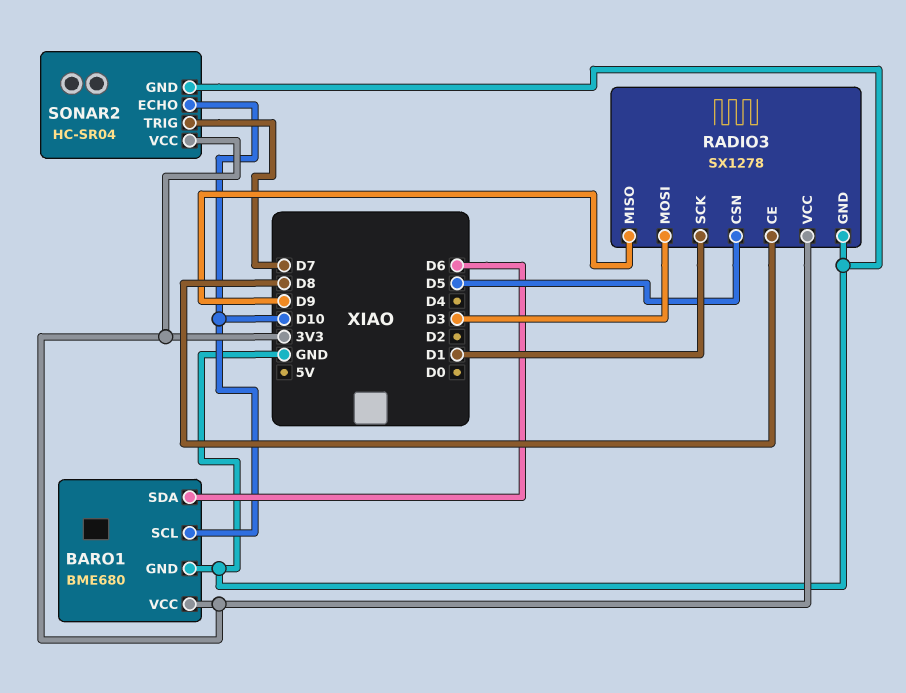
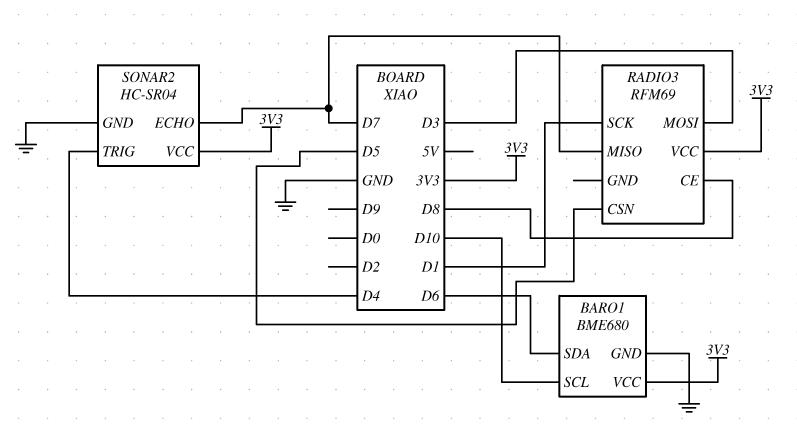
RADIO3: SX1278 -> RFM69
RADIO3 pin GND: GND -> none
RADIO3 pin MISO: D9 -> D7
SONAR2 pin ECHO: D10 -> D7
SONAR2 pin TRIG: D7 -> D4

